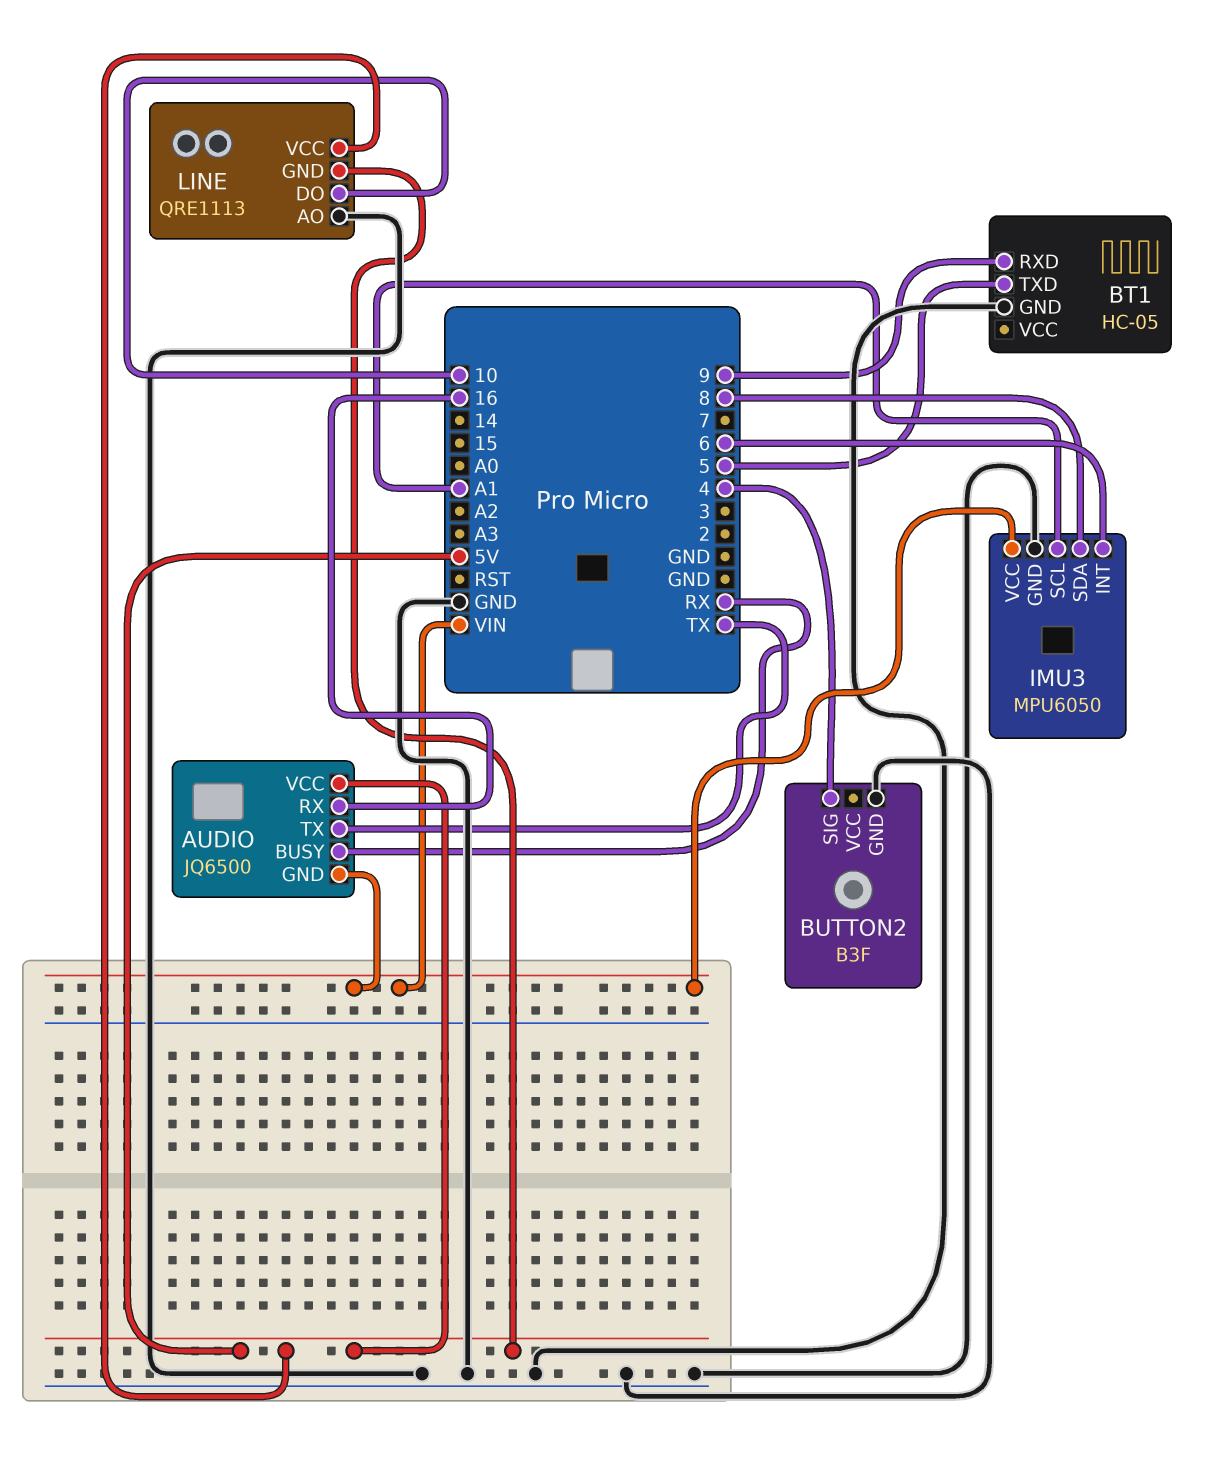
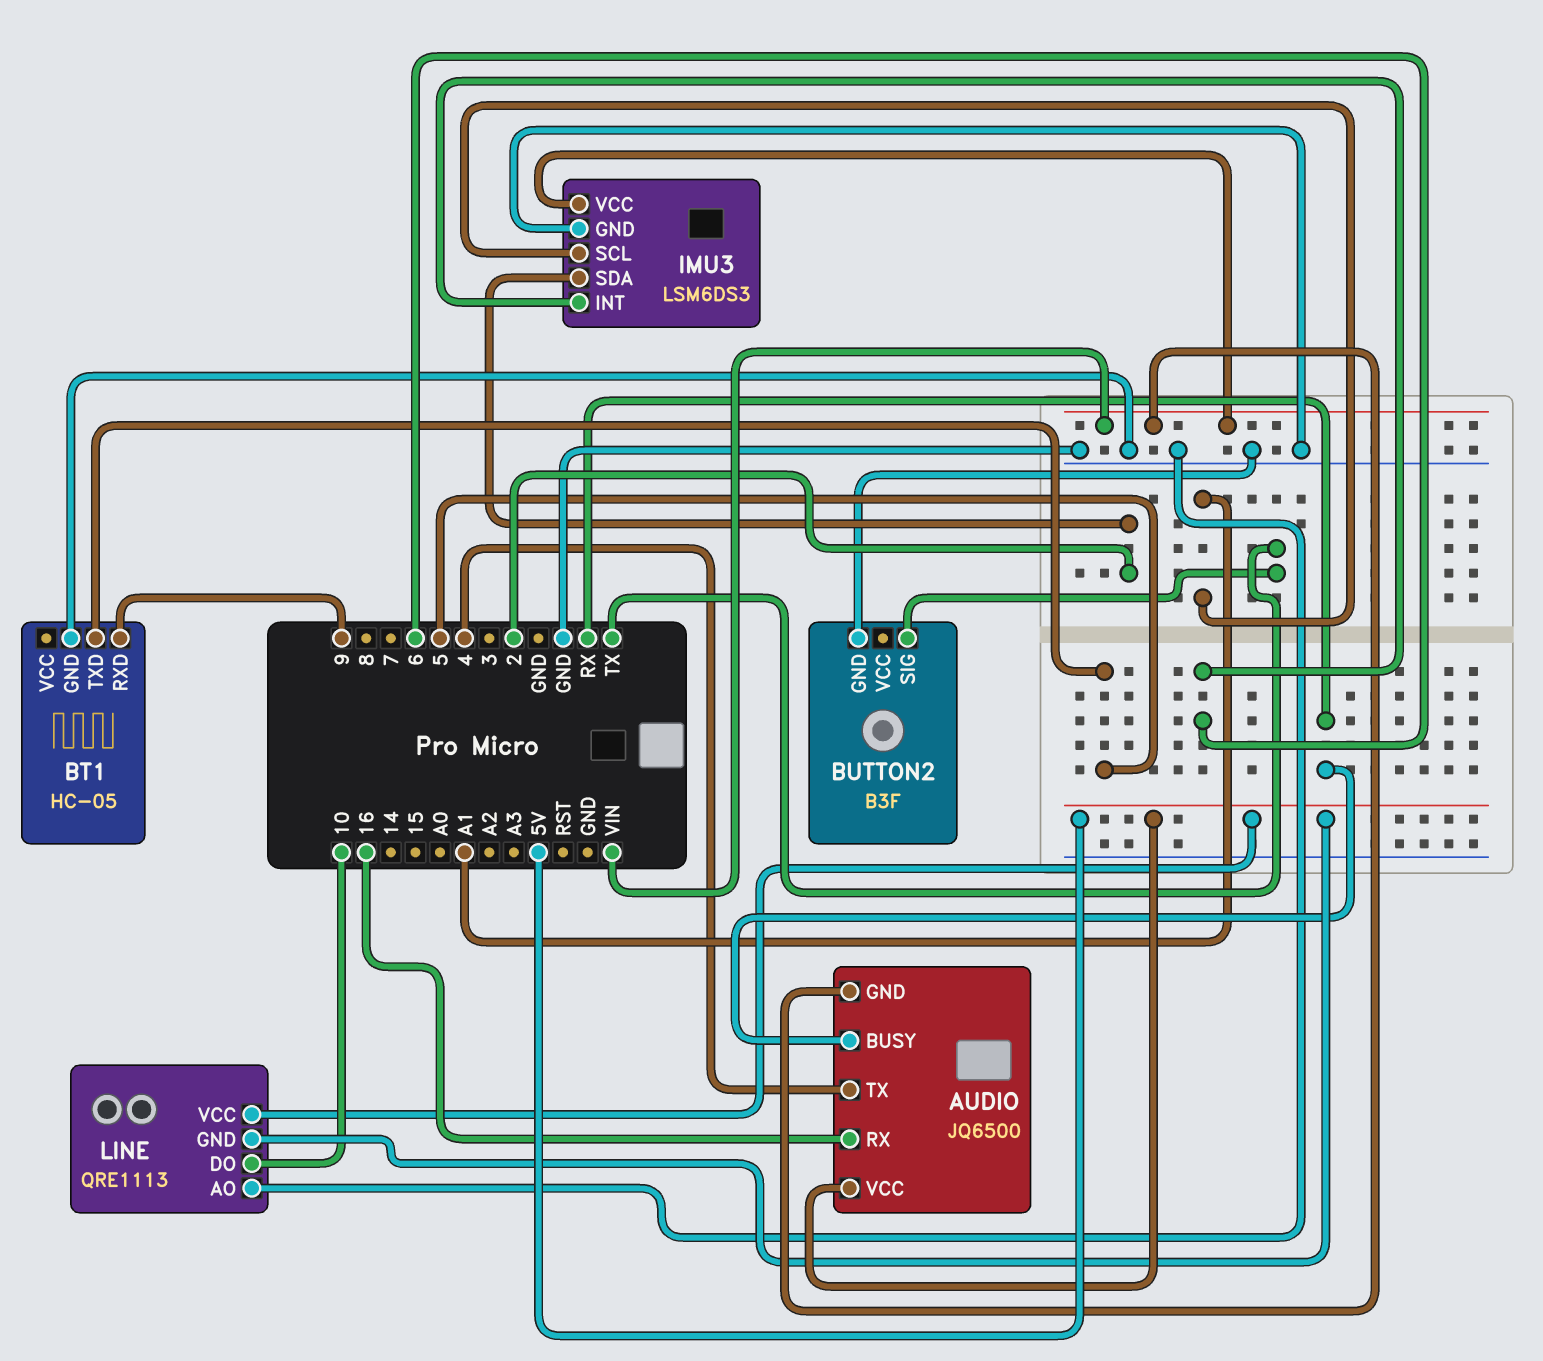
AUDIO pin TX: TX -> 4
BUTTON2 pin SIG: 4 -> TX
IMU3: MPU6050 -> LSM6DS3
IMU3 pin SDA: 8 -> 2

